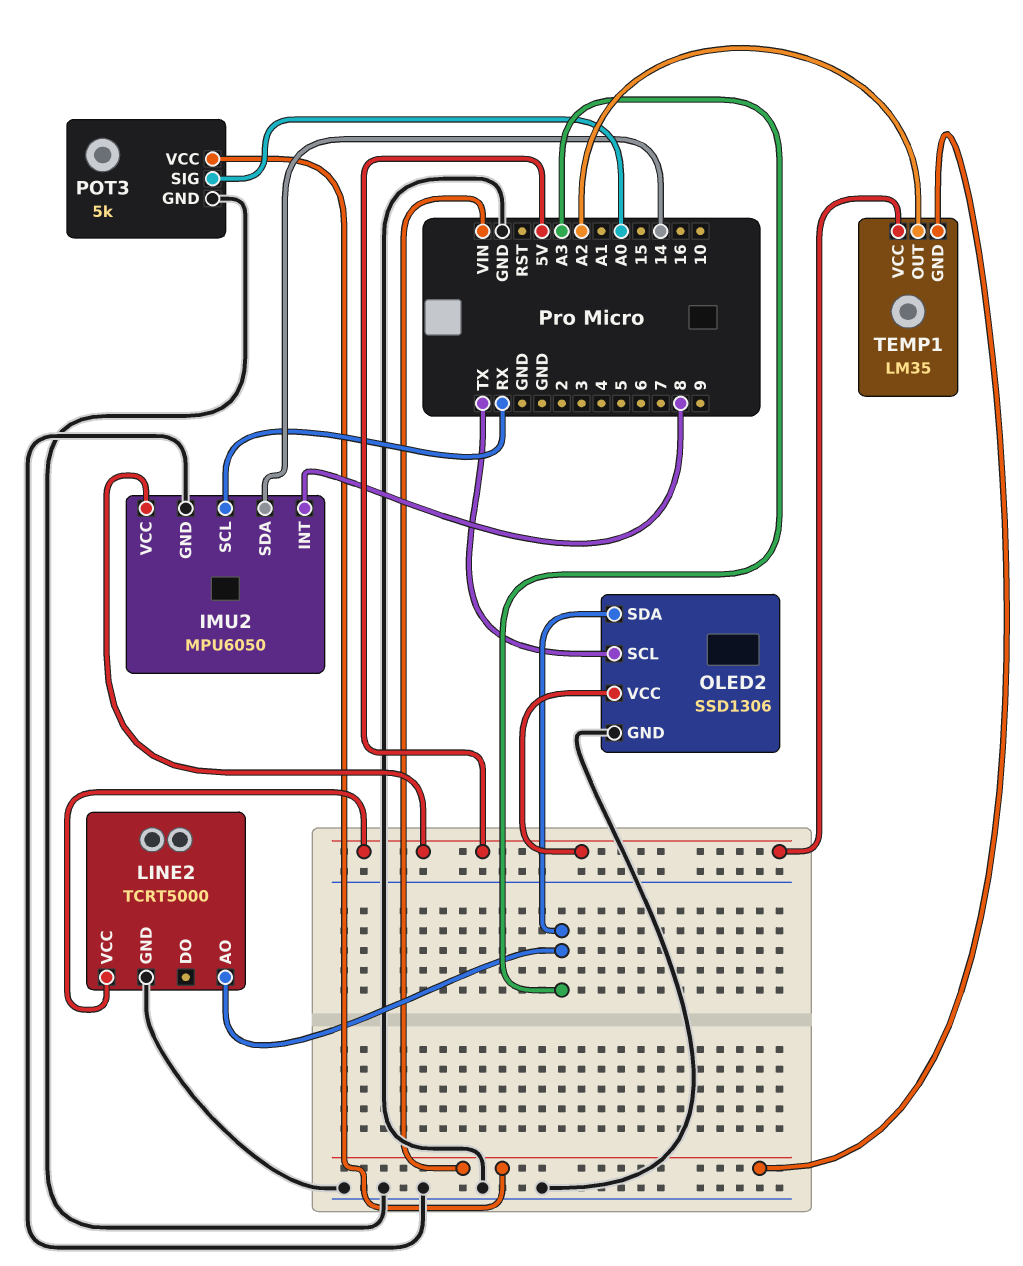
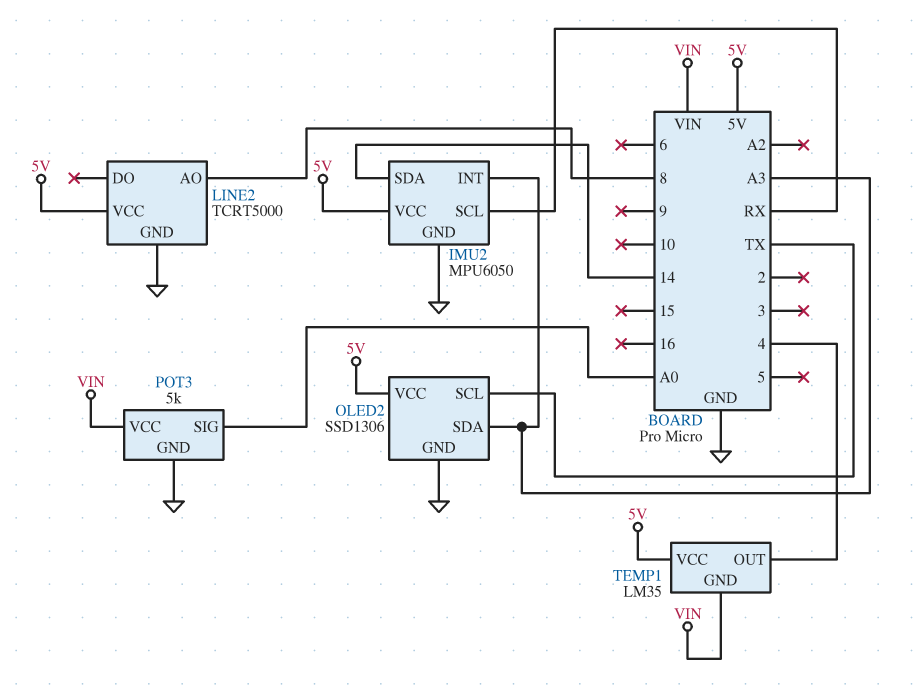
IMU2 pin INT: 8 -> A3
LINE2 pin AO: A3 -> 8
TEMP1 pin OUT: A2 -> 4

